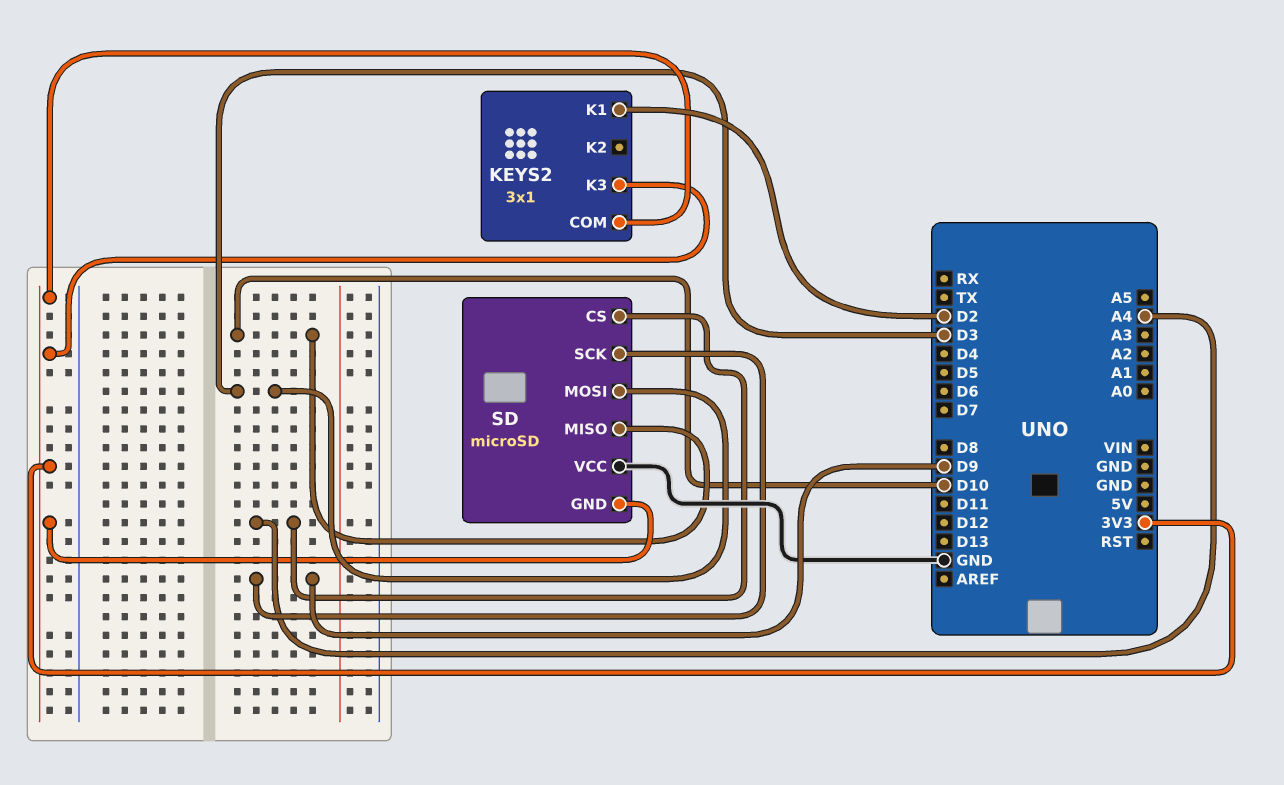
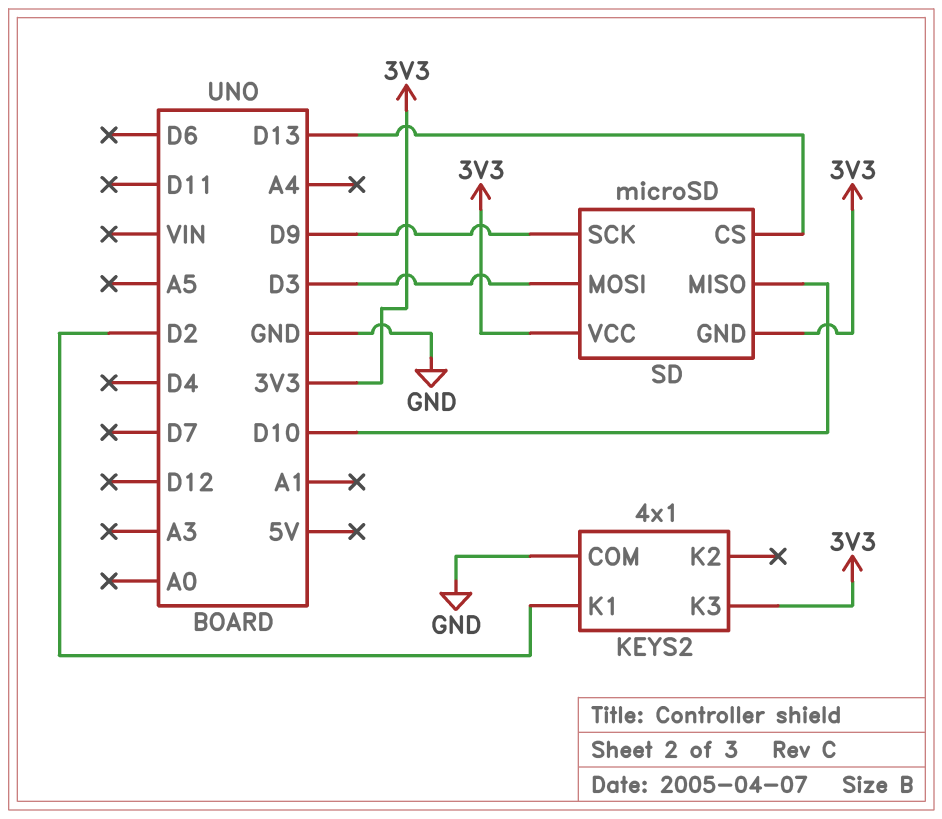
KEYS2: 3x1 -> 4x1
KEYS2 pin COM: 3V3 -> GND
SD pin CS: A4 -> D13
SD pin VCC: GND -> 3V3

